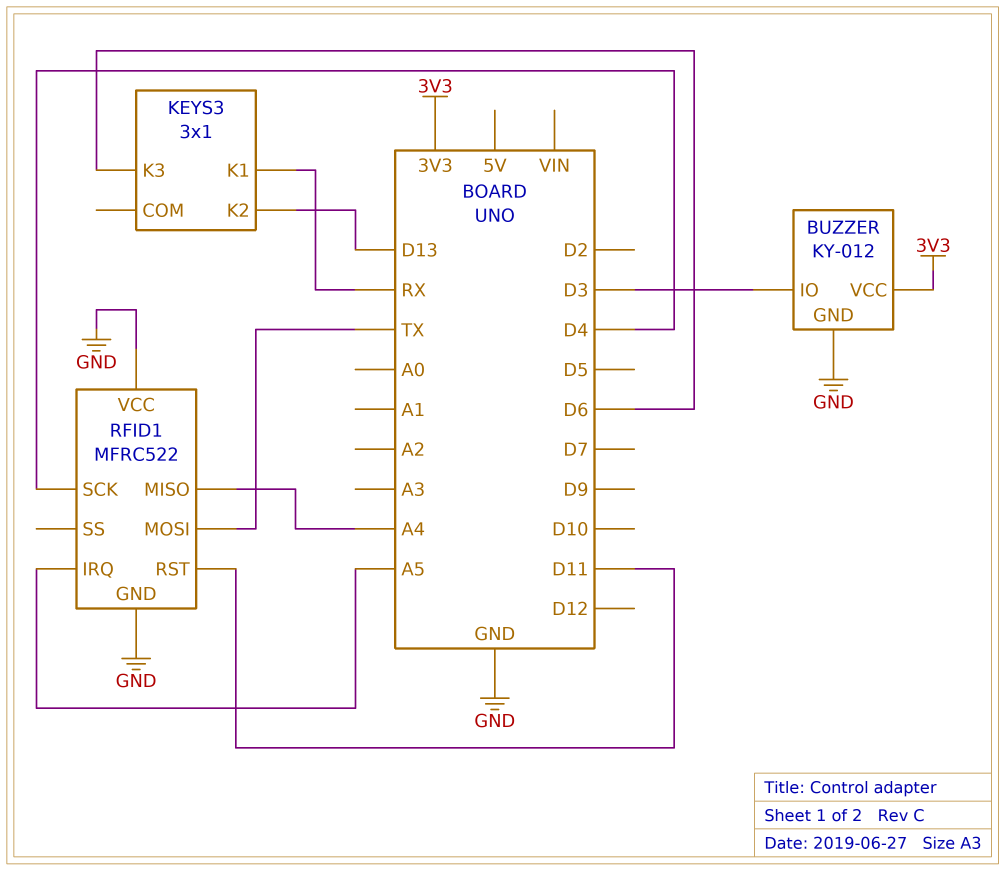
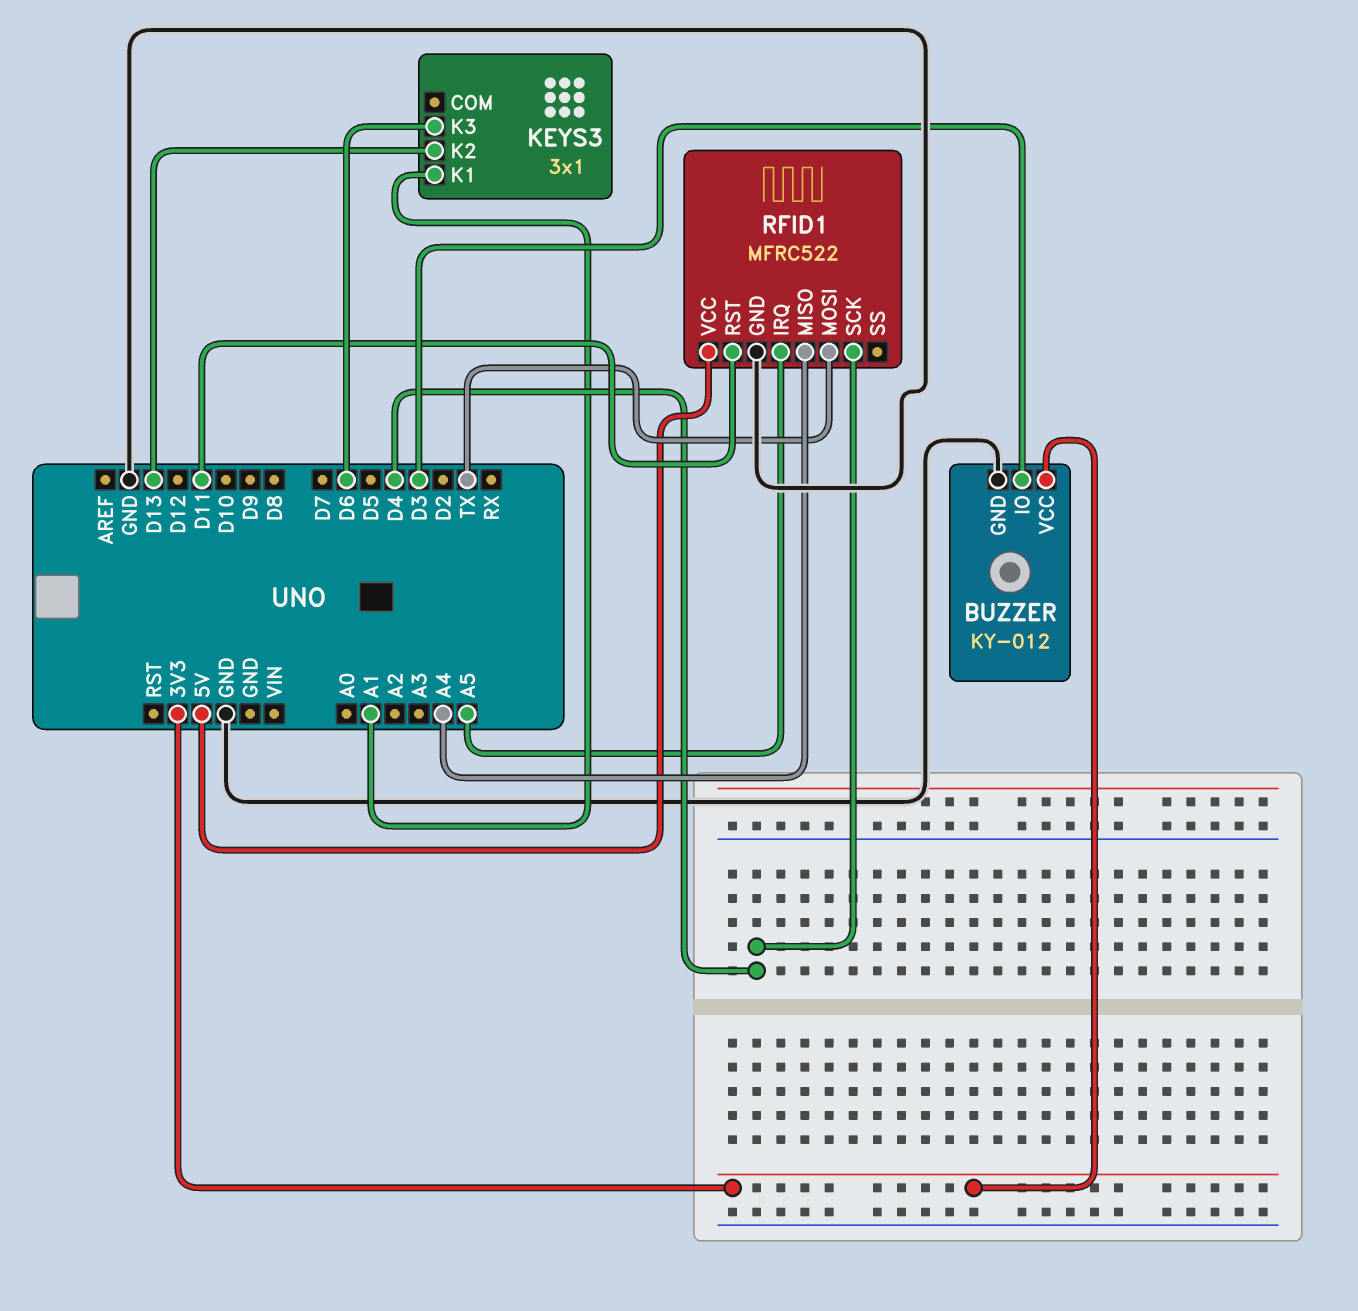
KEYS3 pin K1: RX -> A1
RFID1 pin VCC: GND -> 5V

